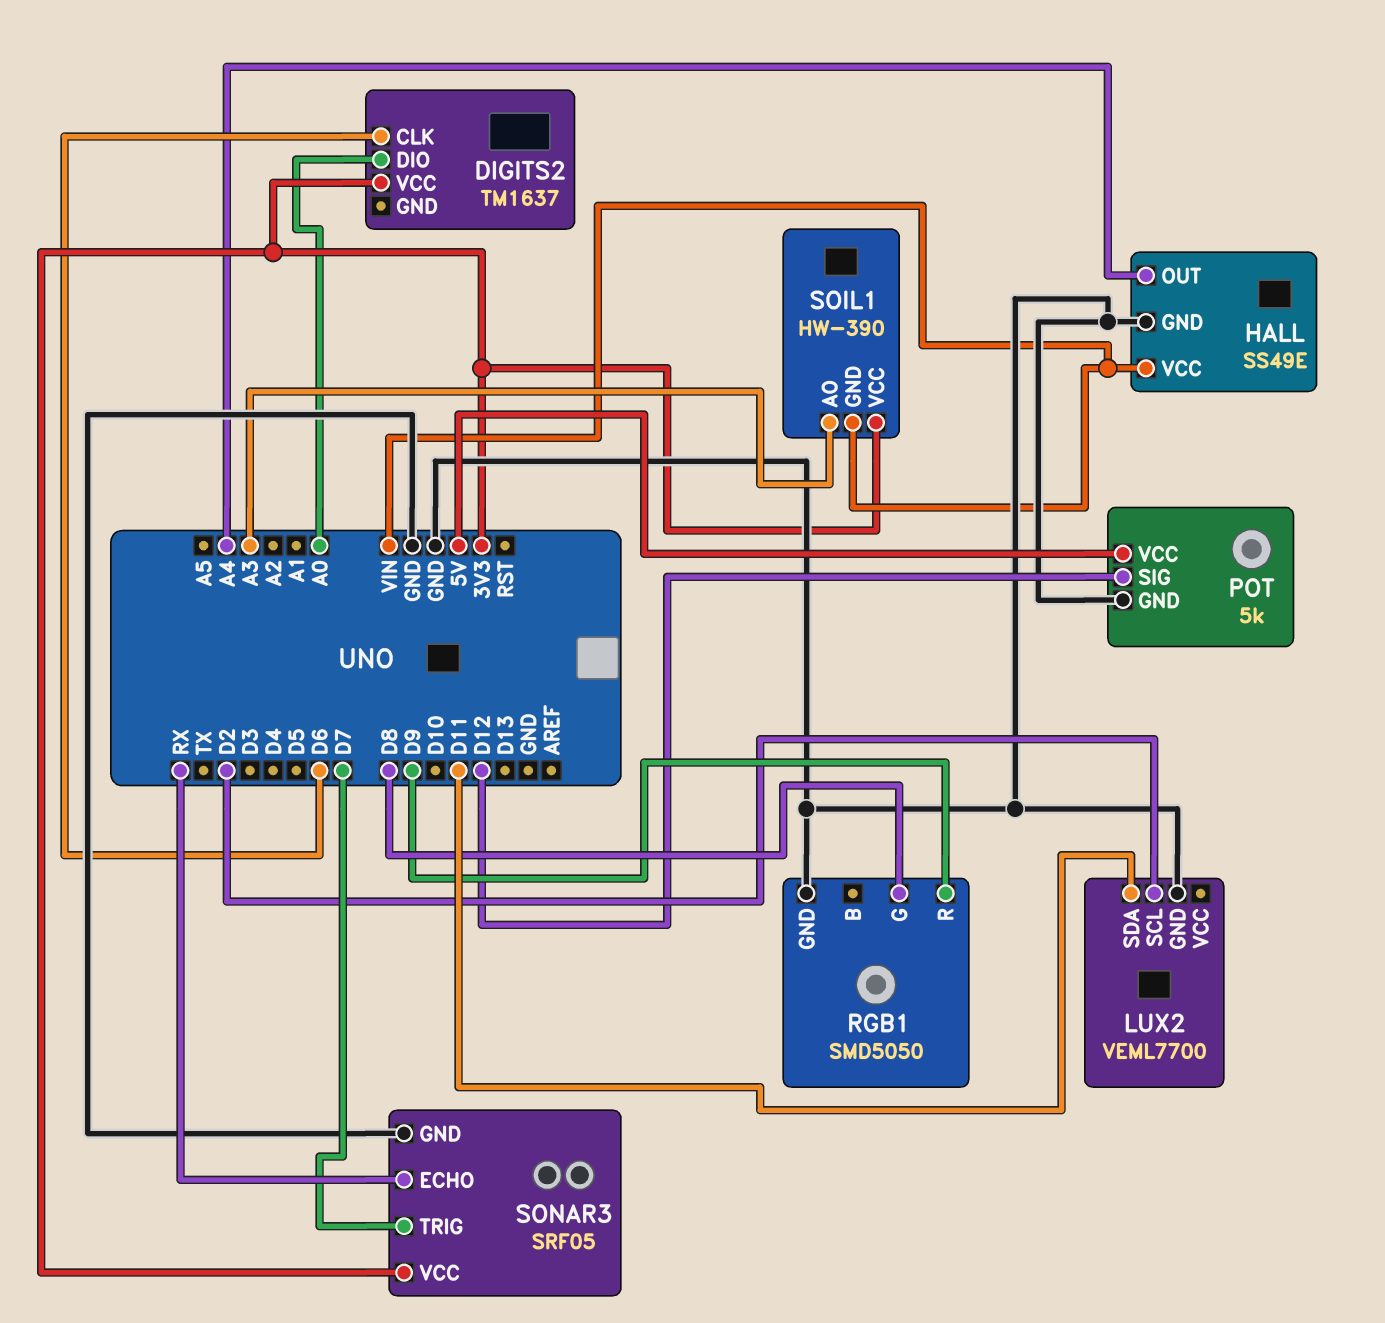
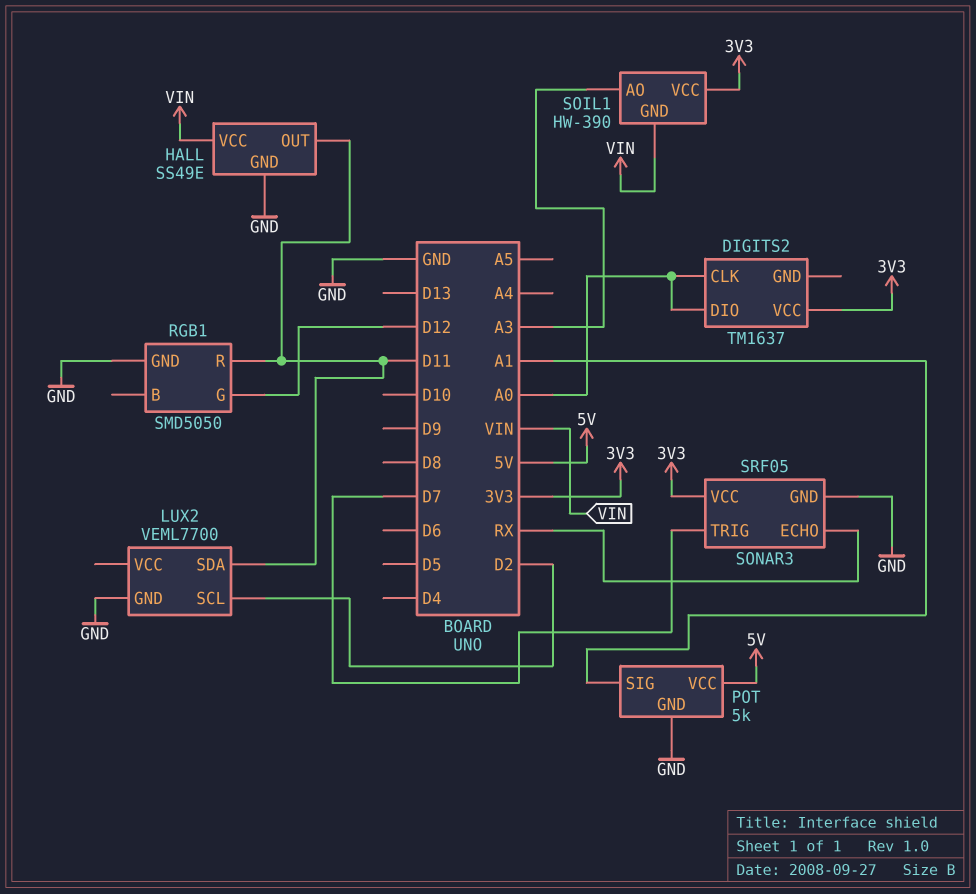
DIGITS2 pin CLK: D6 -> A0
HALL pin OUT: A4 -> D11
POT pin SIG: D12 -> A1
RGB1 pin G: D8 -> D12
RGB1 pin R: D9 -> D11

